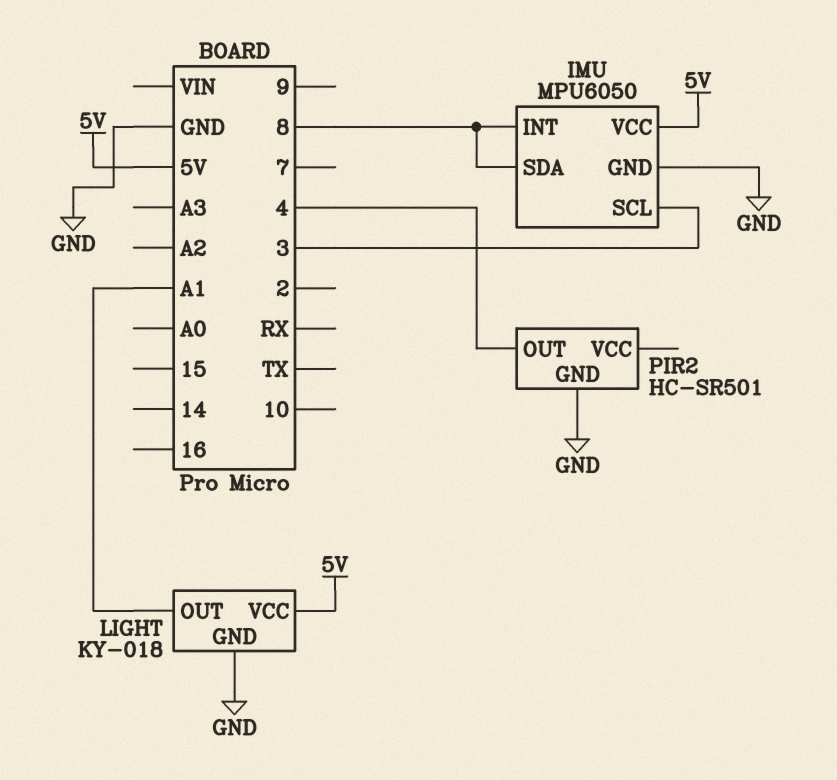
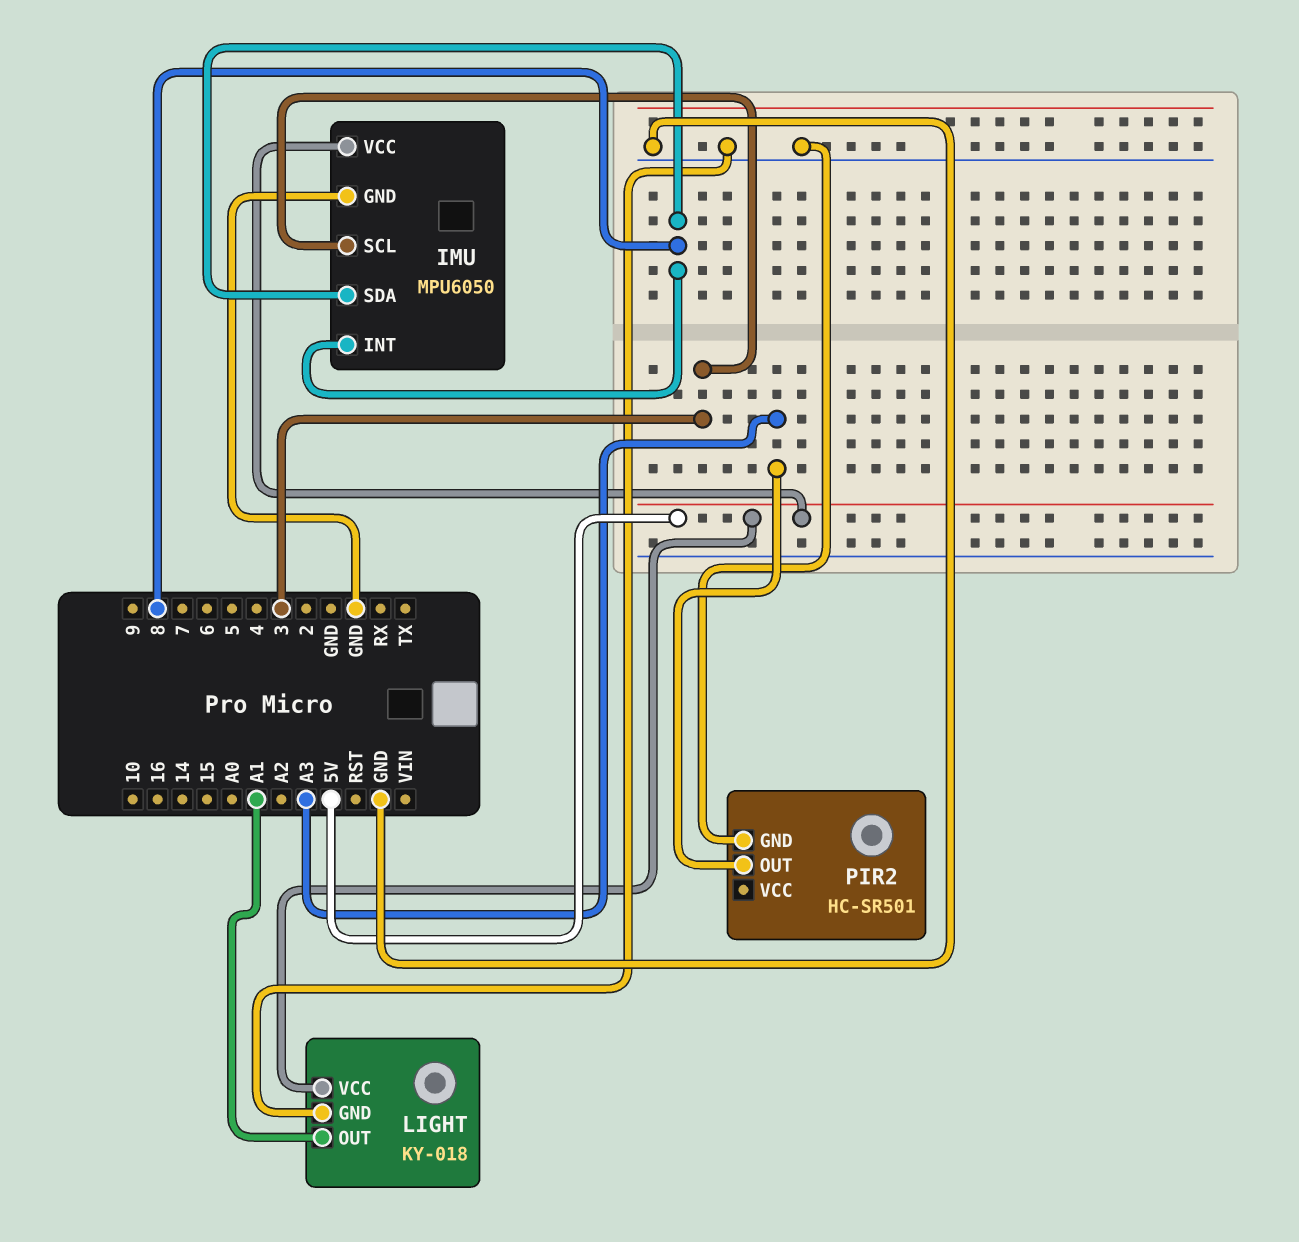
PIR2 pin OUT: 4 -> A3

